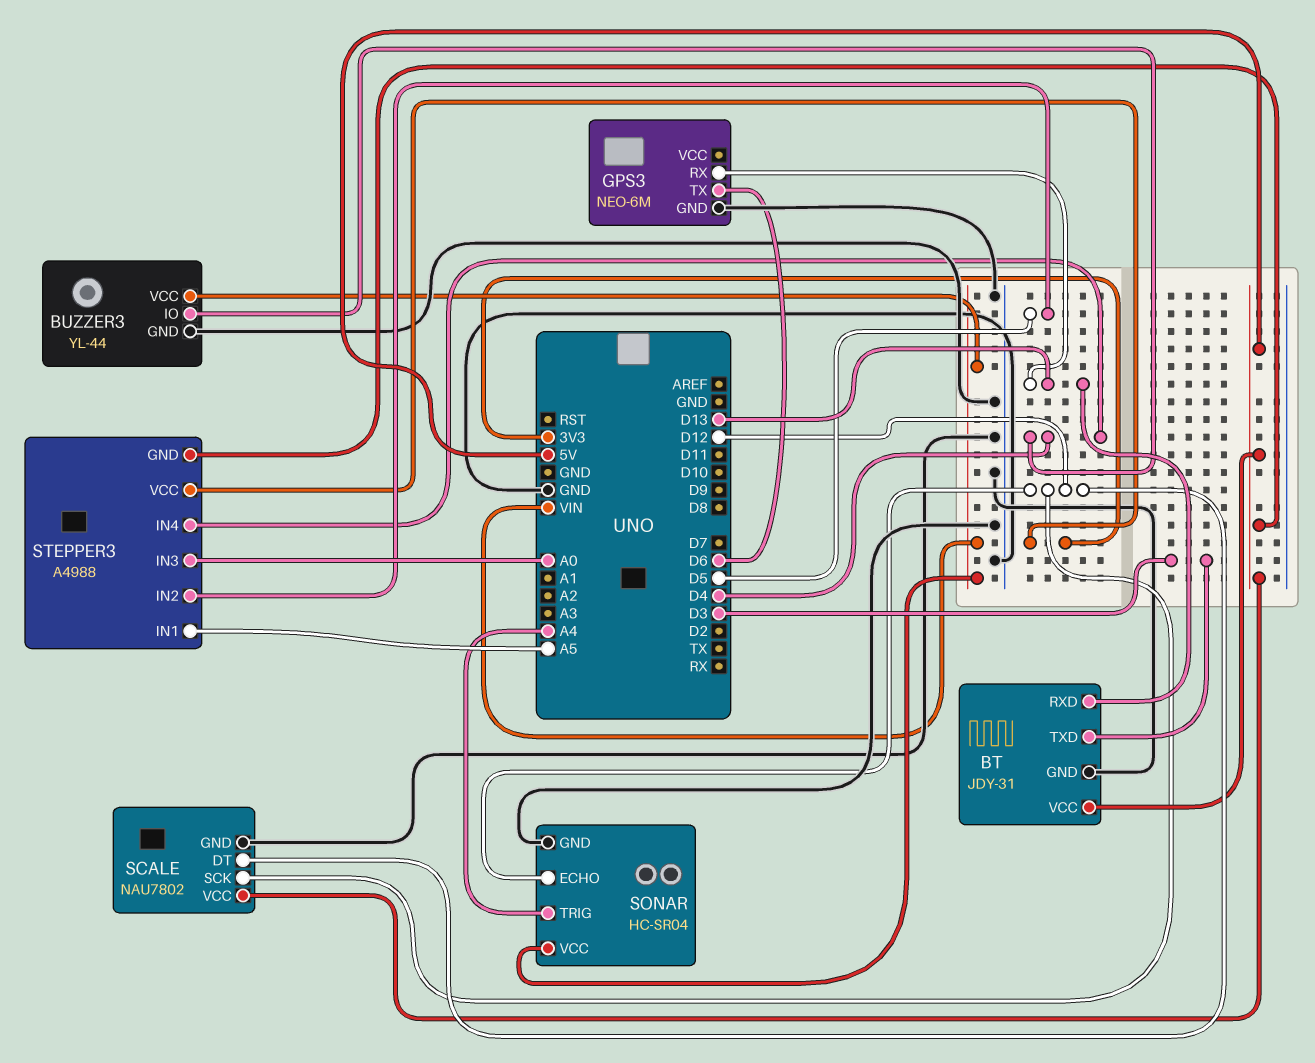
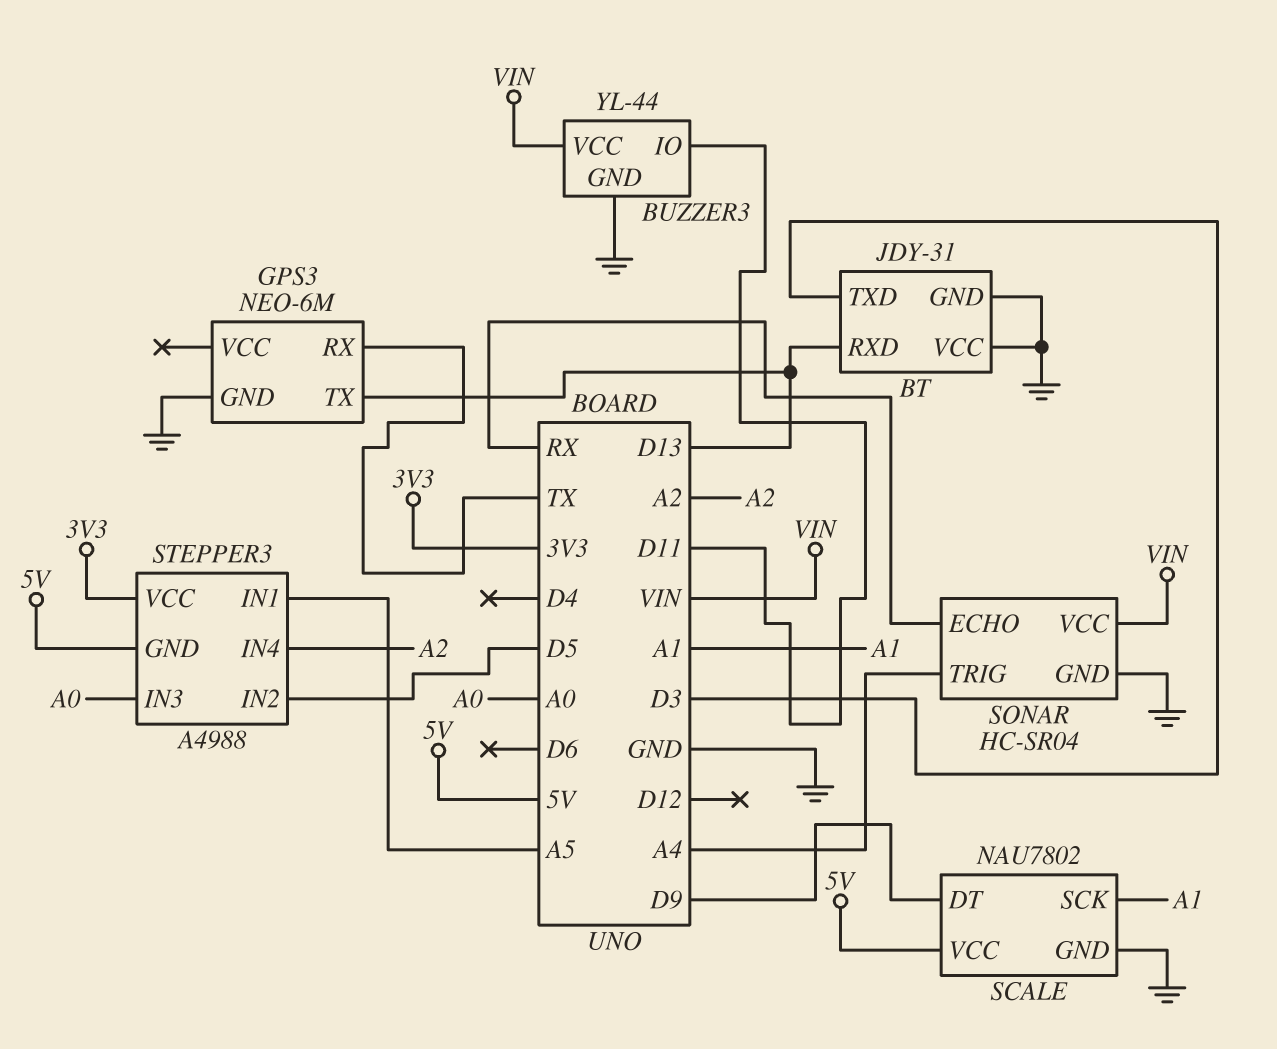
BT pin VCC: 5V -> GND
BUZZER3 pin IO: D4 -> D11
GPS3 pin RX: D13 -> TX
GPS3 pin TX: D6 -> D13
SCALE pin DT: D12 -> D9
SCALE pin SCK: D12 -> A1
SONAR pin ECHO: D12 -> RX
STEPPER3 pin IN4: D4 -> A2

